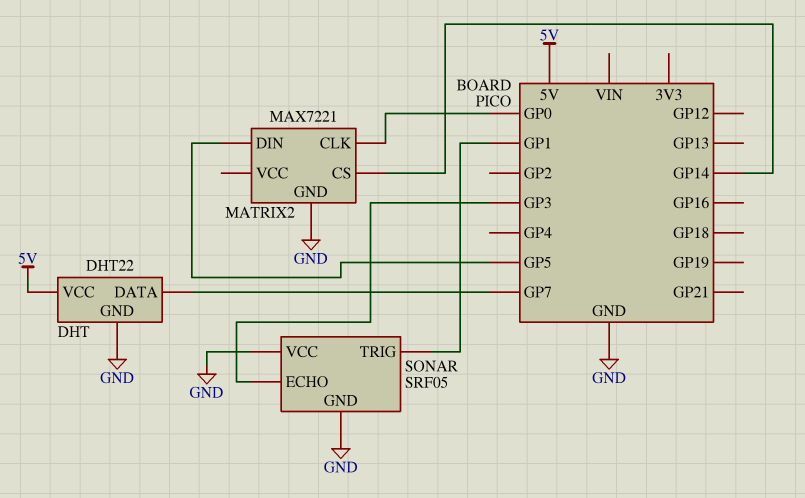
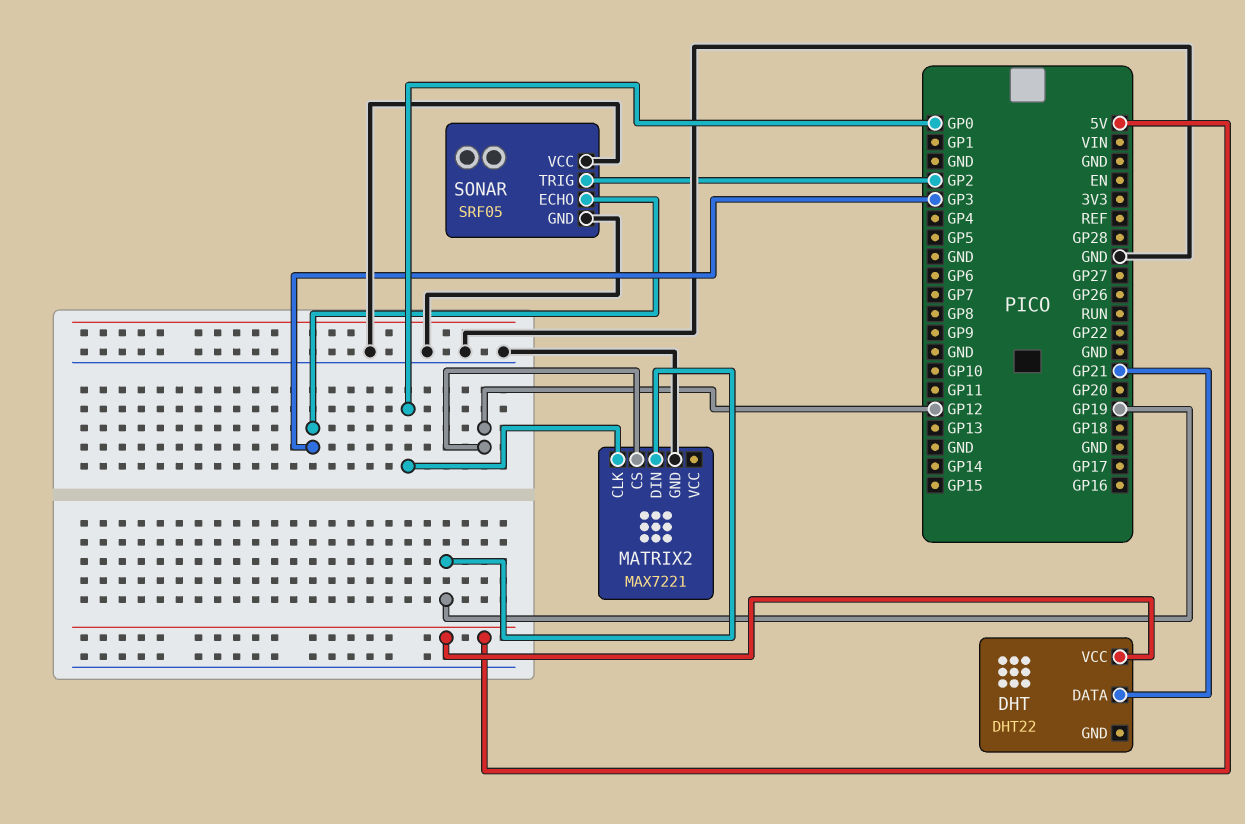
DHT pin DATA: GP7 -> GP21
DHT pin GND: GND -> none
MATRIX2 pin CS: GP14 -> GP12
MATRIX2 pin DIN: GP5 -> GP19
SONAR pin TRIG: GP1 -> GP2

